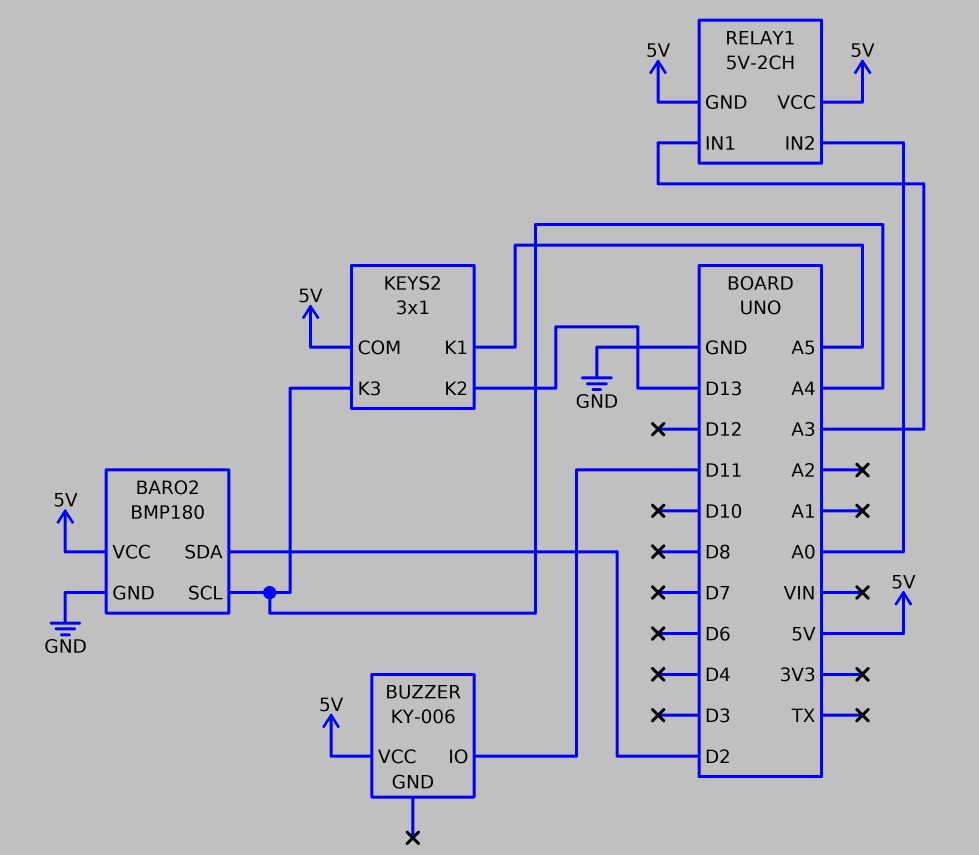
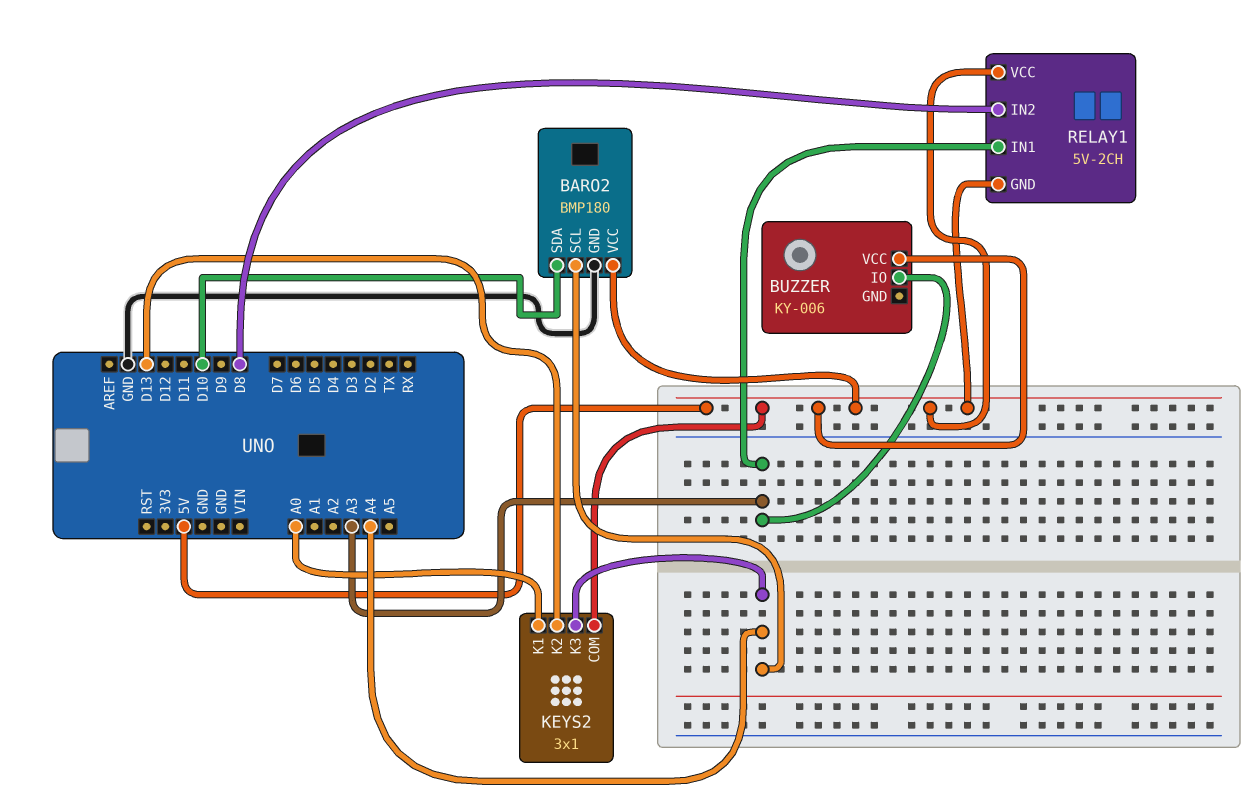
BARO2 pin SDA: D2 -> D10
BUZZER pin IO: D11 -> A3
KEYS2 pin K1: A5 -> A0
RELAY1 pin IN2: A0 -> D8

